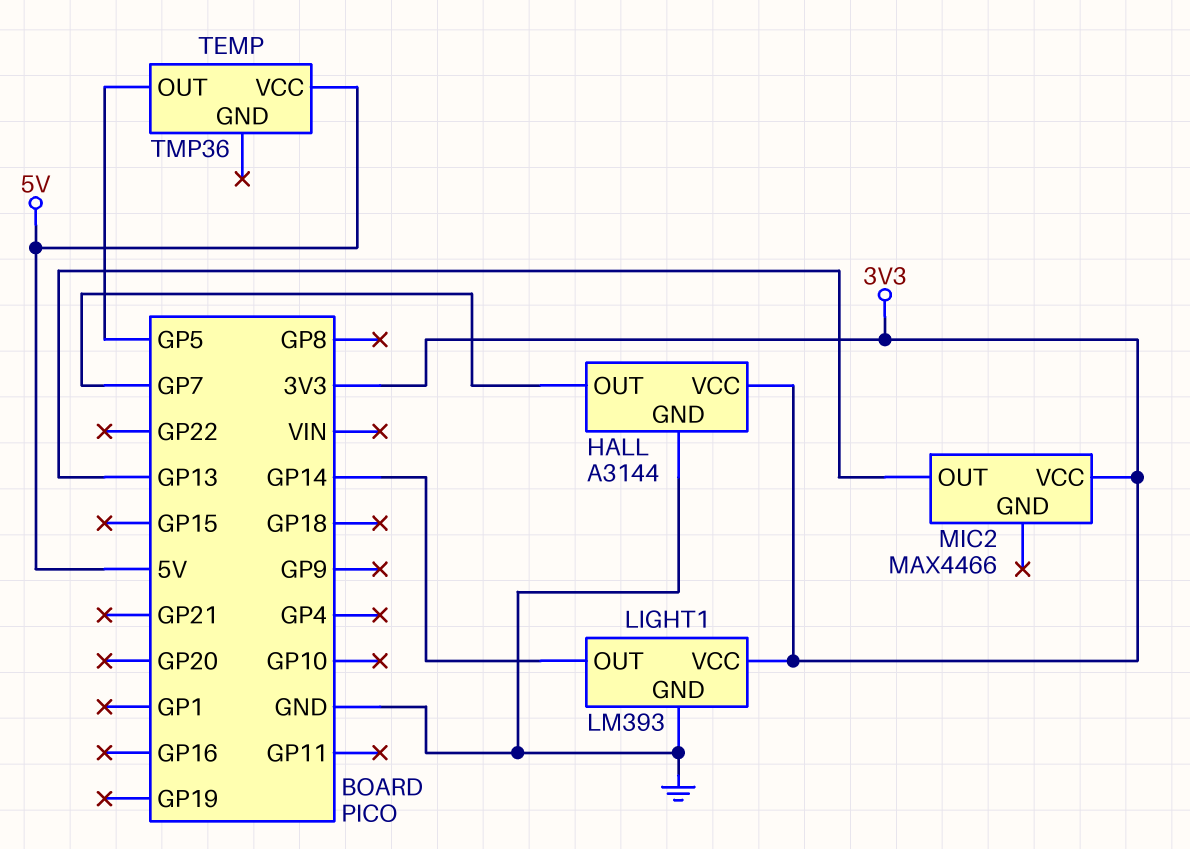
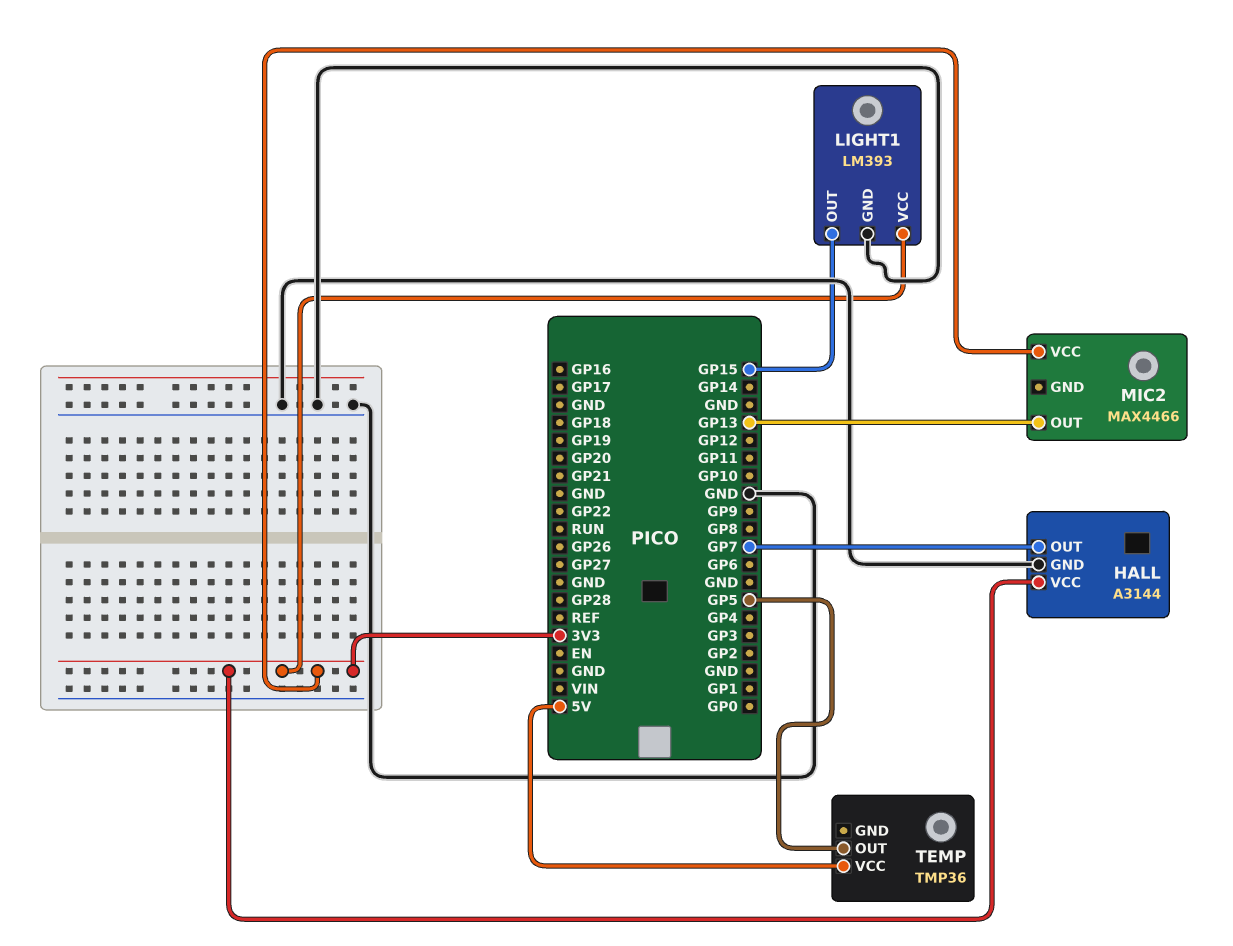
LIGHT1 pin OUT: GP14 -> GP15

